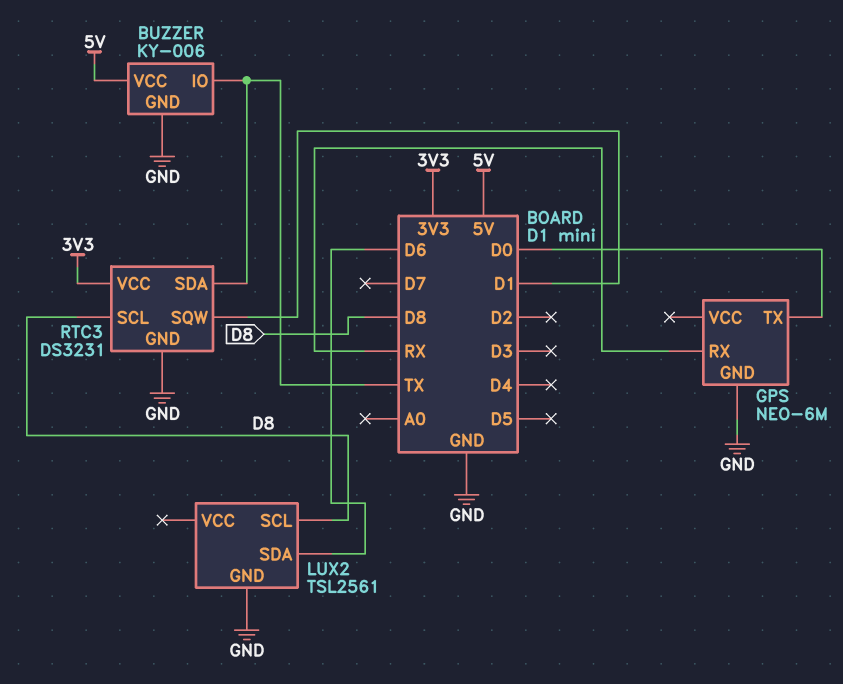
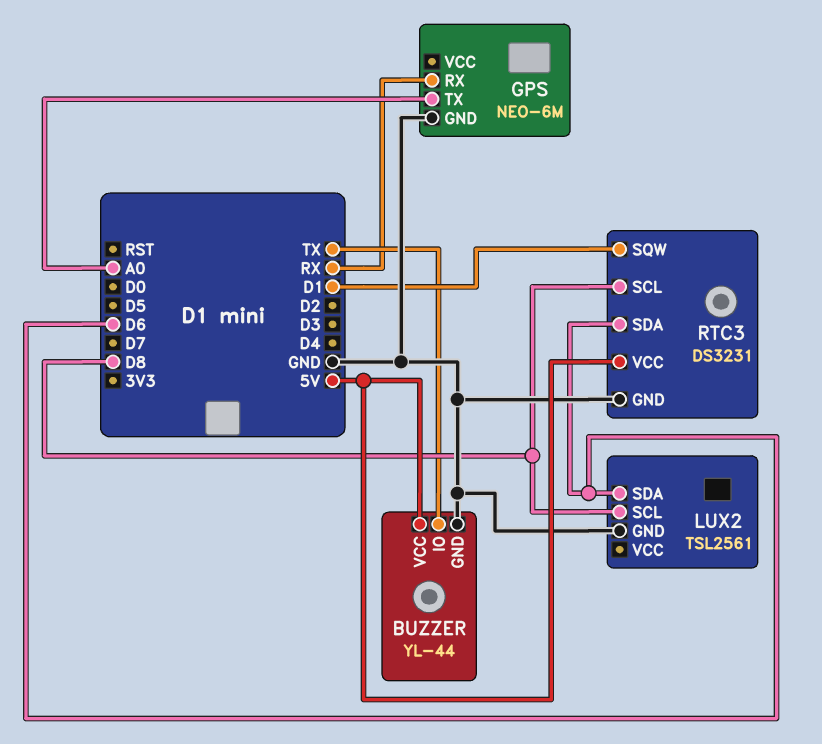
BUZZER: KY-006 -> YL-44
GPS pin TX: D0 -> A0
RTC3 pin SDA: TX -> D6
RTC3 pin VCC: 3V3 -> 5V

